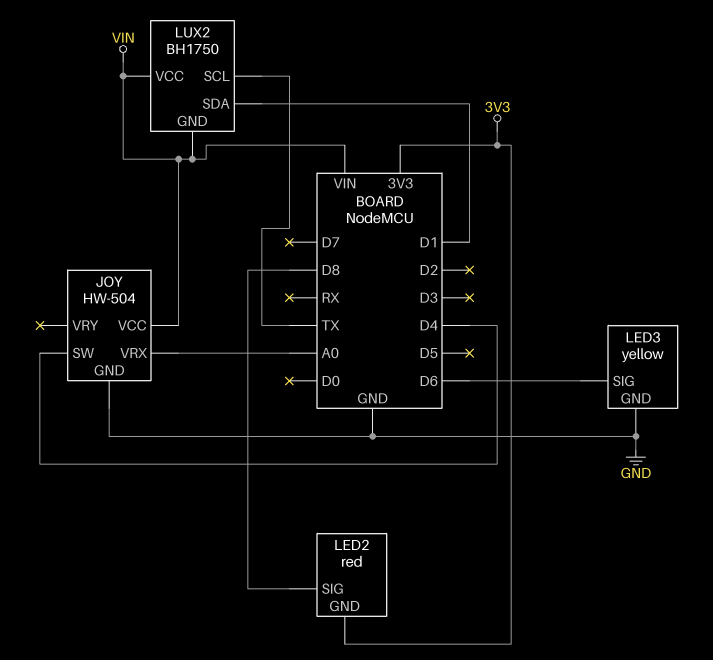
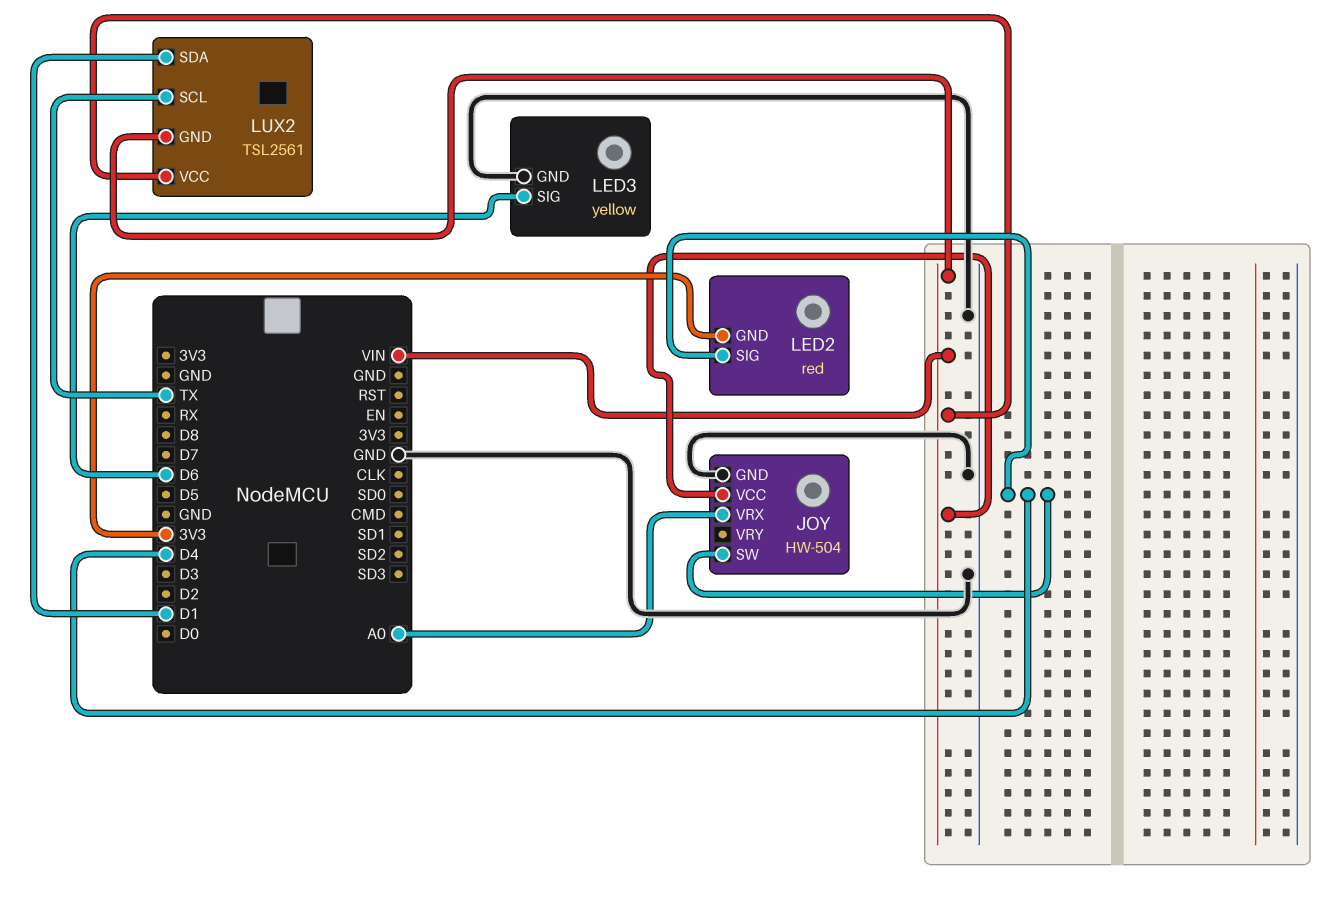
LED2 pin SIG: D8 -> D4
LUX2: BH1750 -> TSL2561

